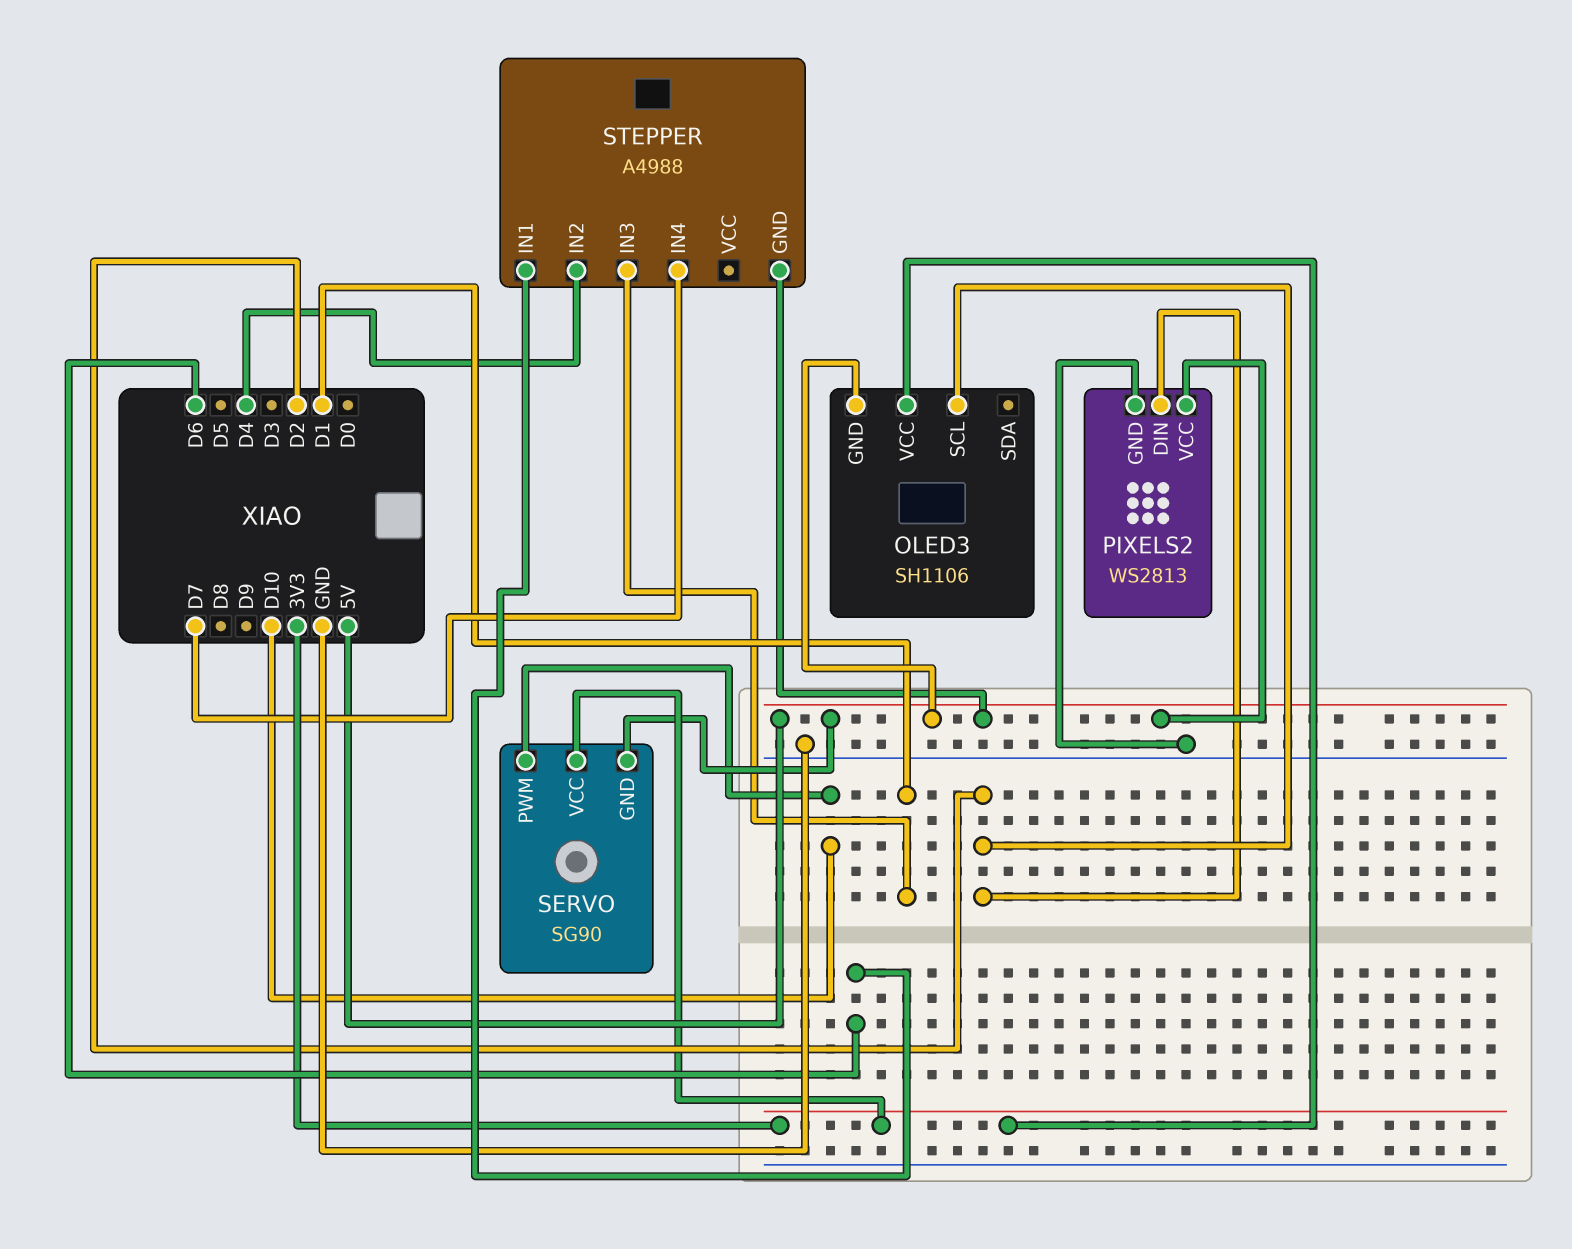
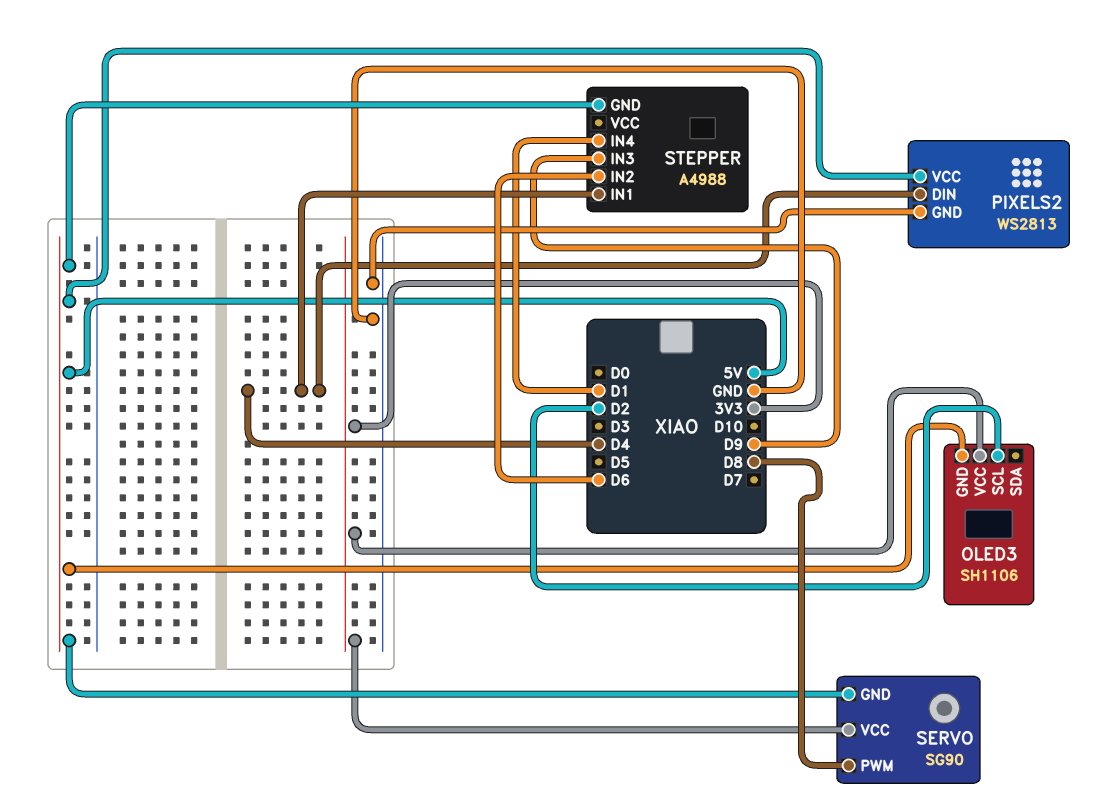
PIXELS2 pin DIN: D2 -> D4
SERVO pin PWM: D10 -> D8
STEPPER pin IN1: D6 -> D4
STEPPER pin IN2: D4 -> D6
STEPPER pin IN3: D1 -> D9
STEPPER pin IN4: D7 -> D1

